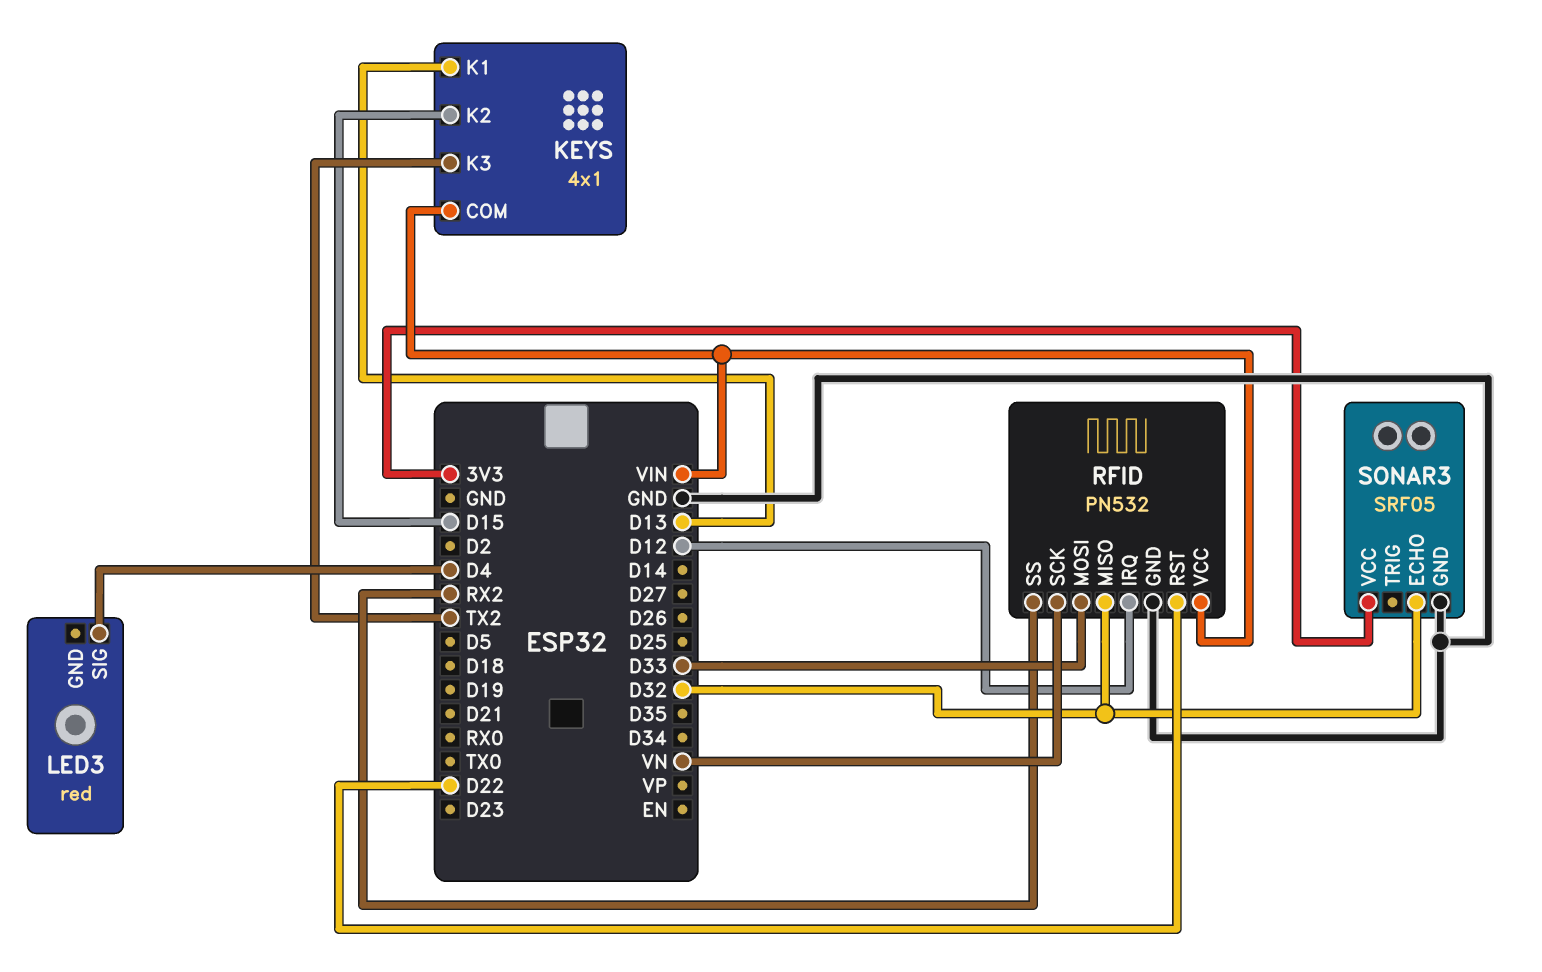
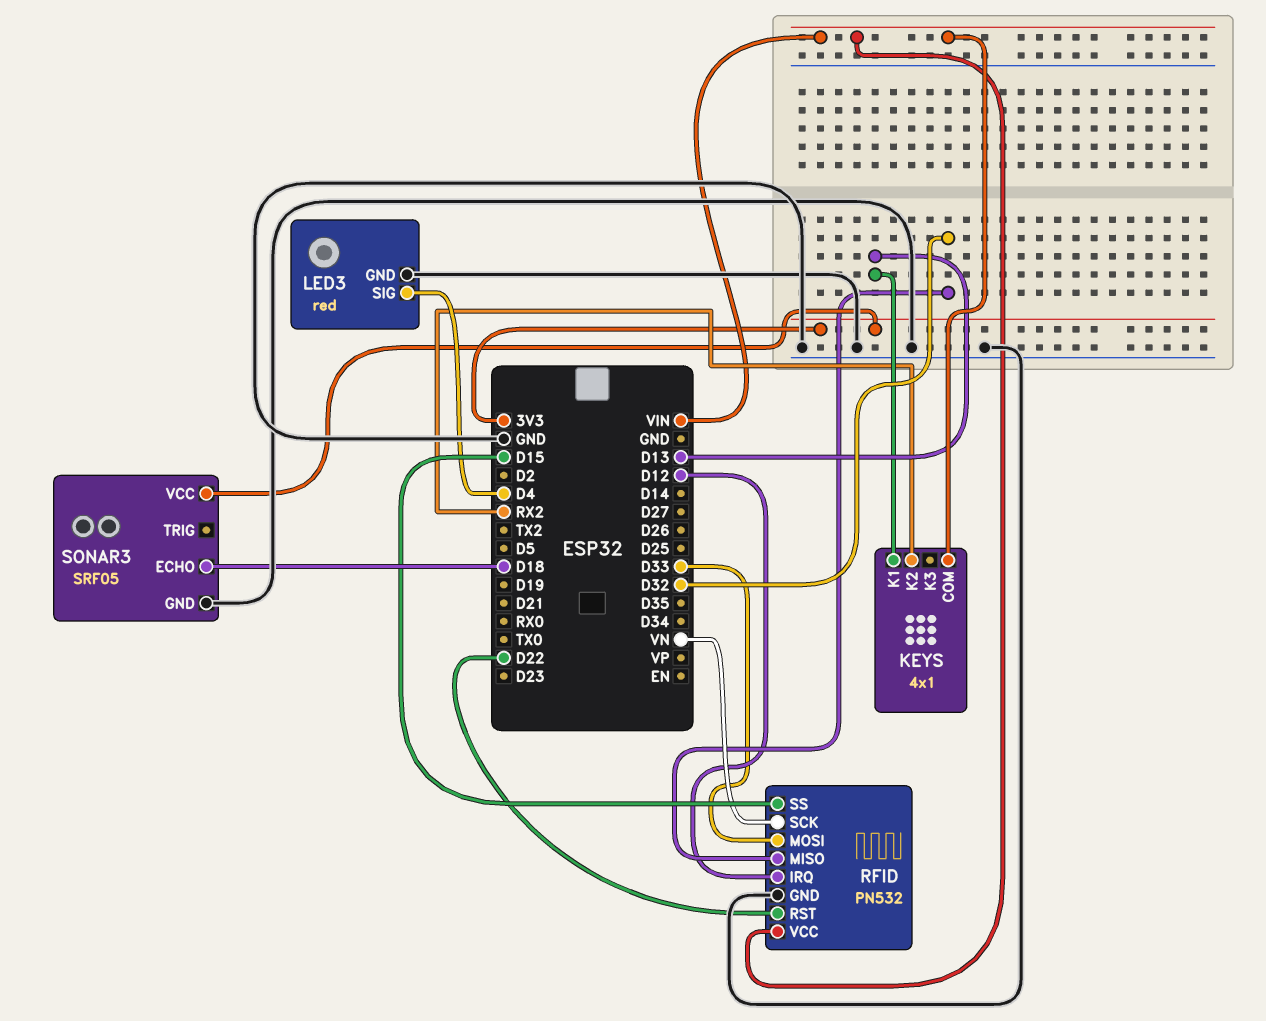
KEYS pin K2: D15 -> RX2
KEYS pin K3: TX2 -> none
LED3 pin GND: none -> GND
RFID pin SS: RX2 -> D15
SONAR3 pin ECHO: D32 -> D18

